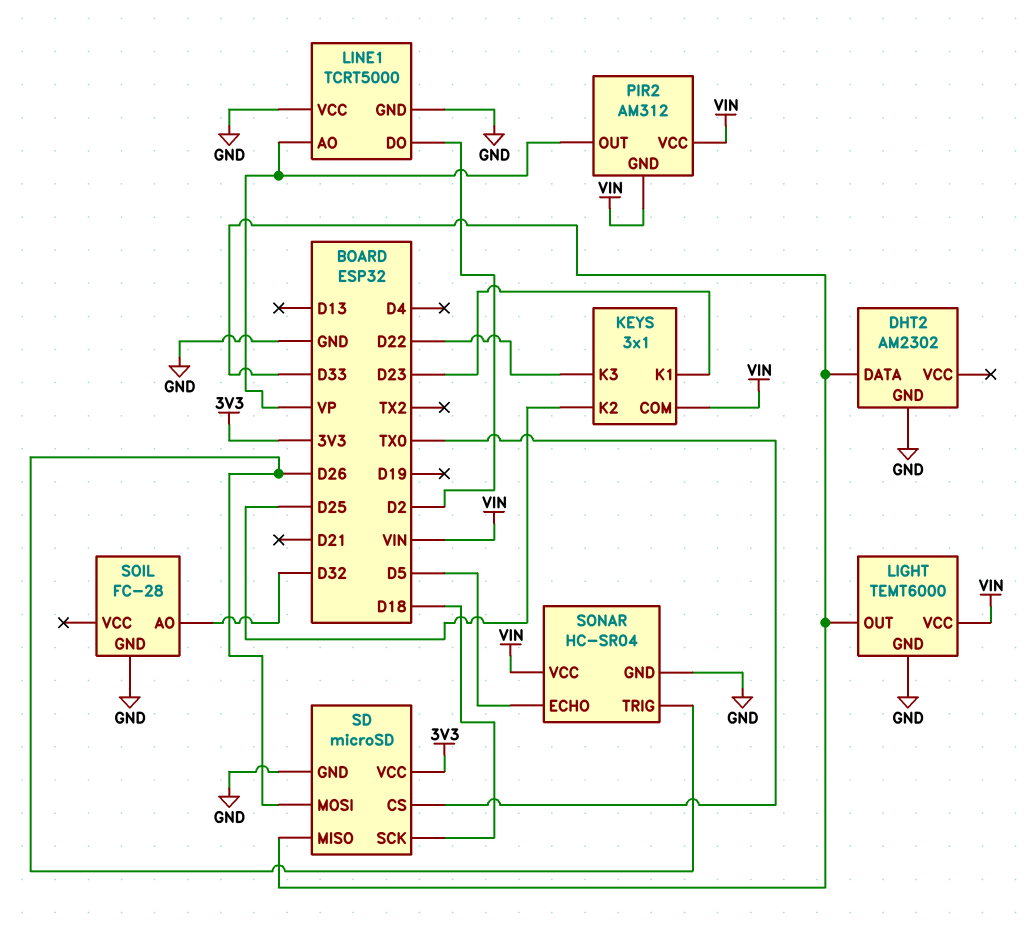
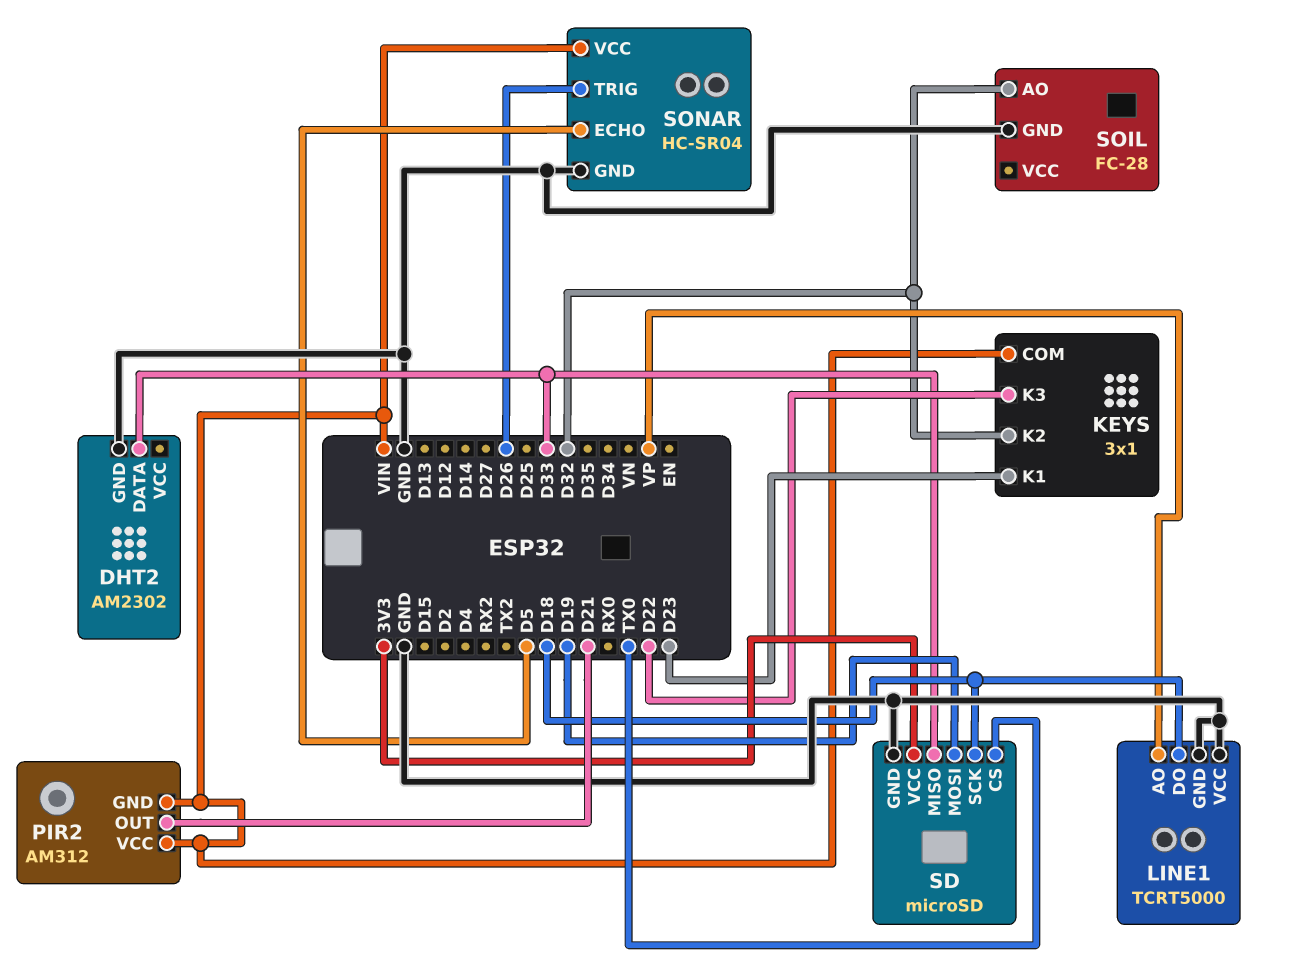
KEYS pin K2: D25 -> D32
LIGHT: TEMT6000 -> none
LIGHT pin GND: GND -> none
LIGHT pin OUT: D33 -> none
LIGHT pin VCC: VIN -> none
LINE1 pin DO: D2 -> D18
PIR2 pin OUT: VP -> D21
SD pin MOSI: D26 -> D19

